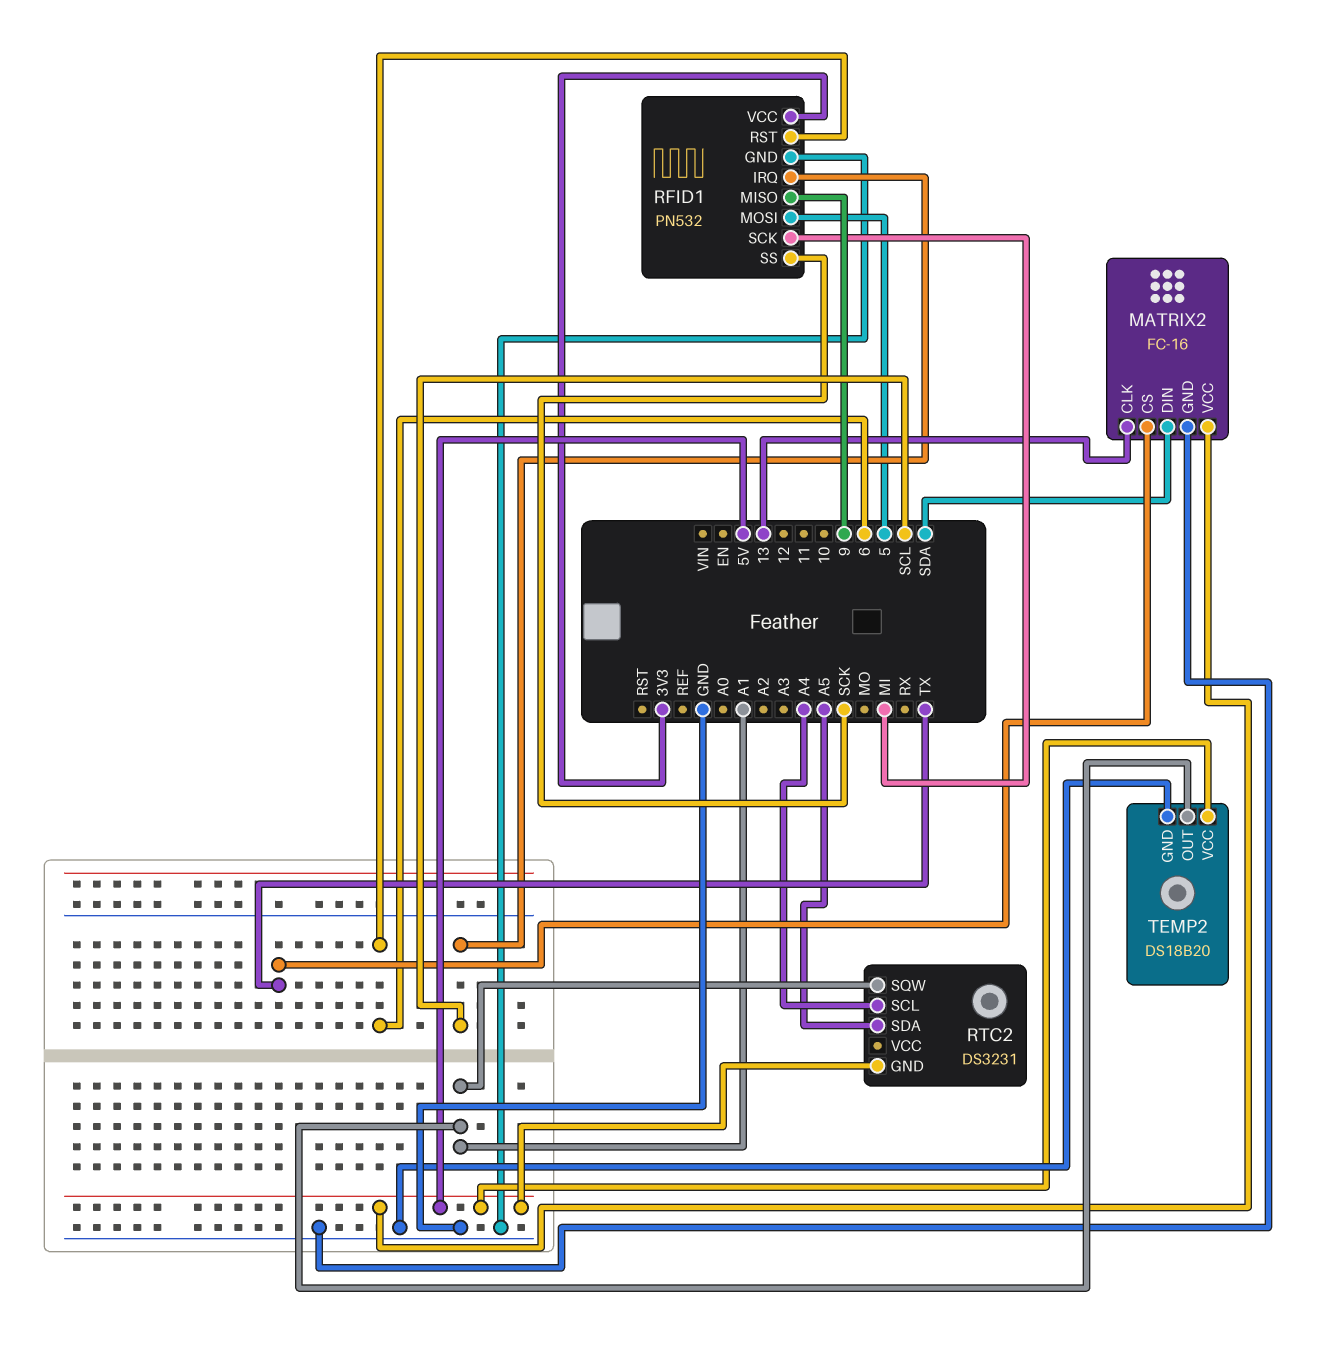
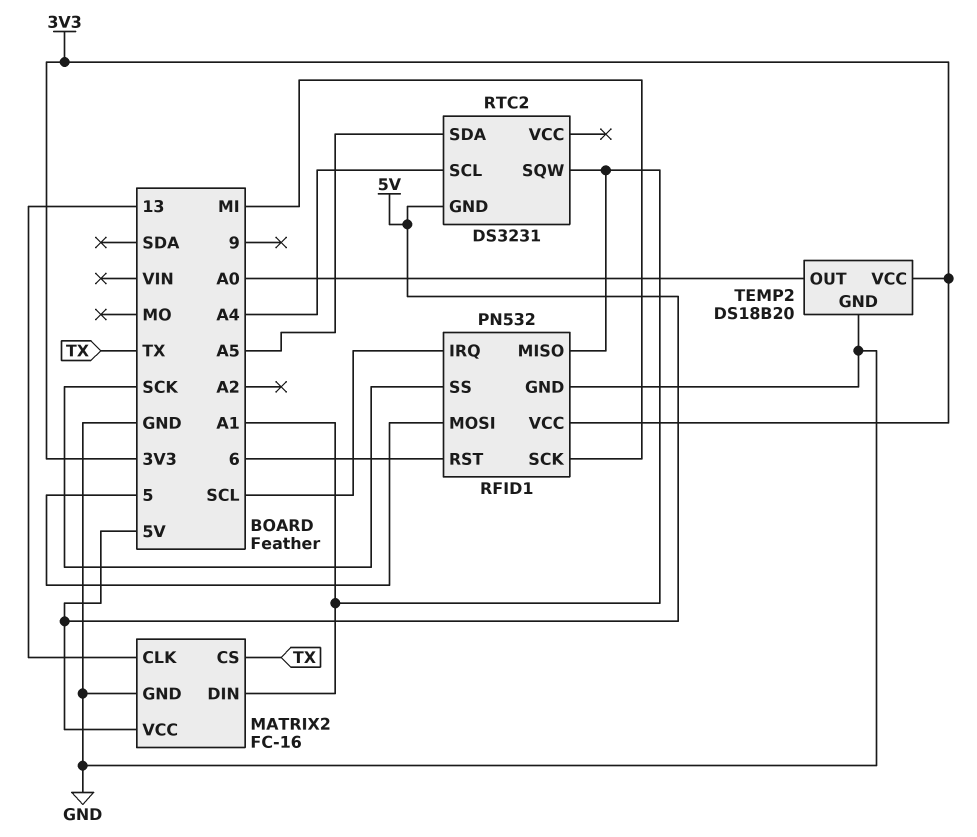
MATRIX2 pin DIN: SDA -> A1
RFID1 pin MISO: 9 -> A1
TEMP2 pin OUT: A1 -> A0
TEMP2 pin VCC: 5V -> 3V3

